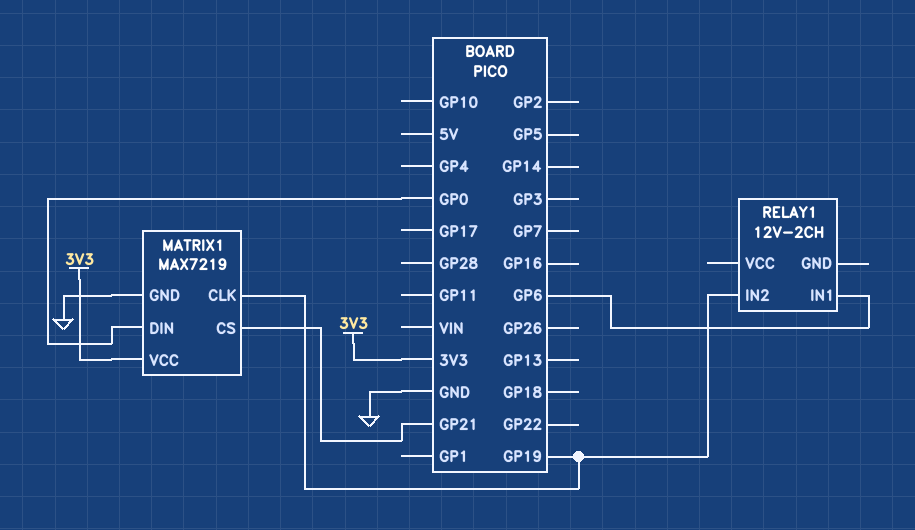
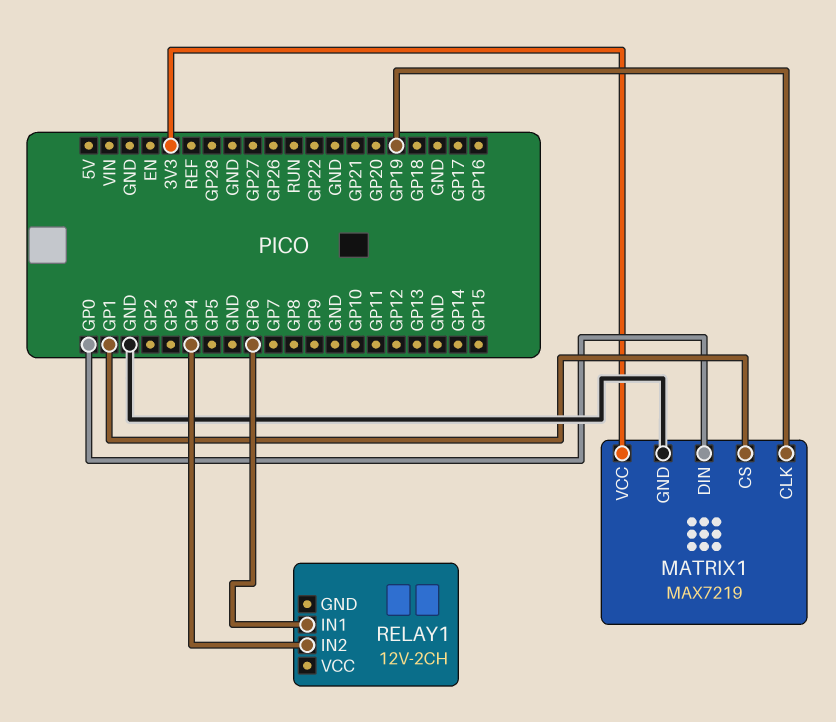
MATRIX1 pin CS: GP21 -> GP1
RELAY1 pin IN2: GP19 -> GP4

